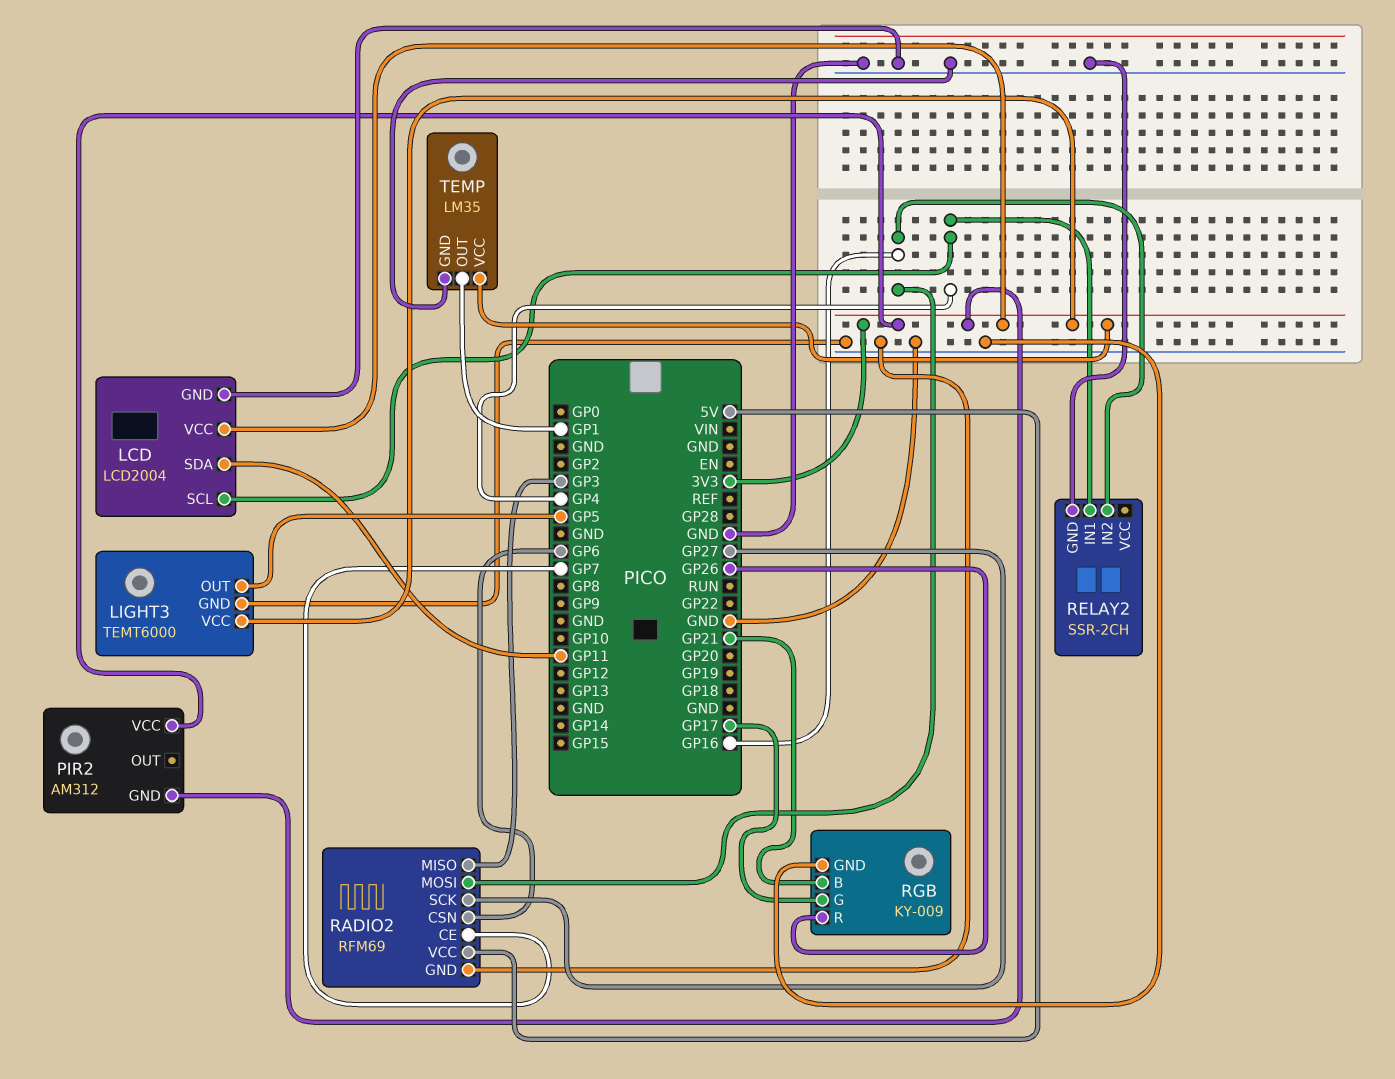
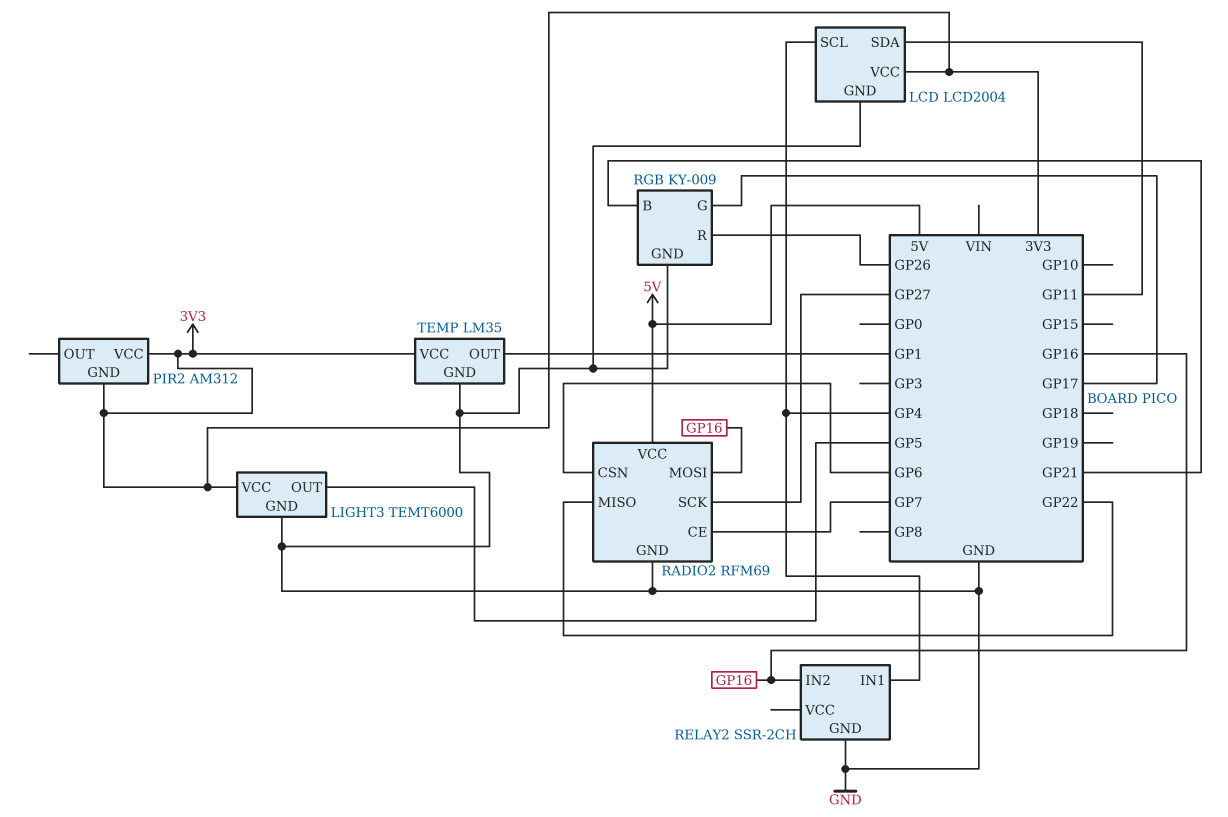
RADIO2 pin MISO: GP3 -> GP22

